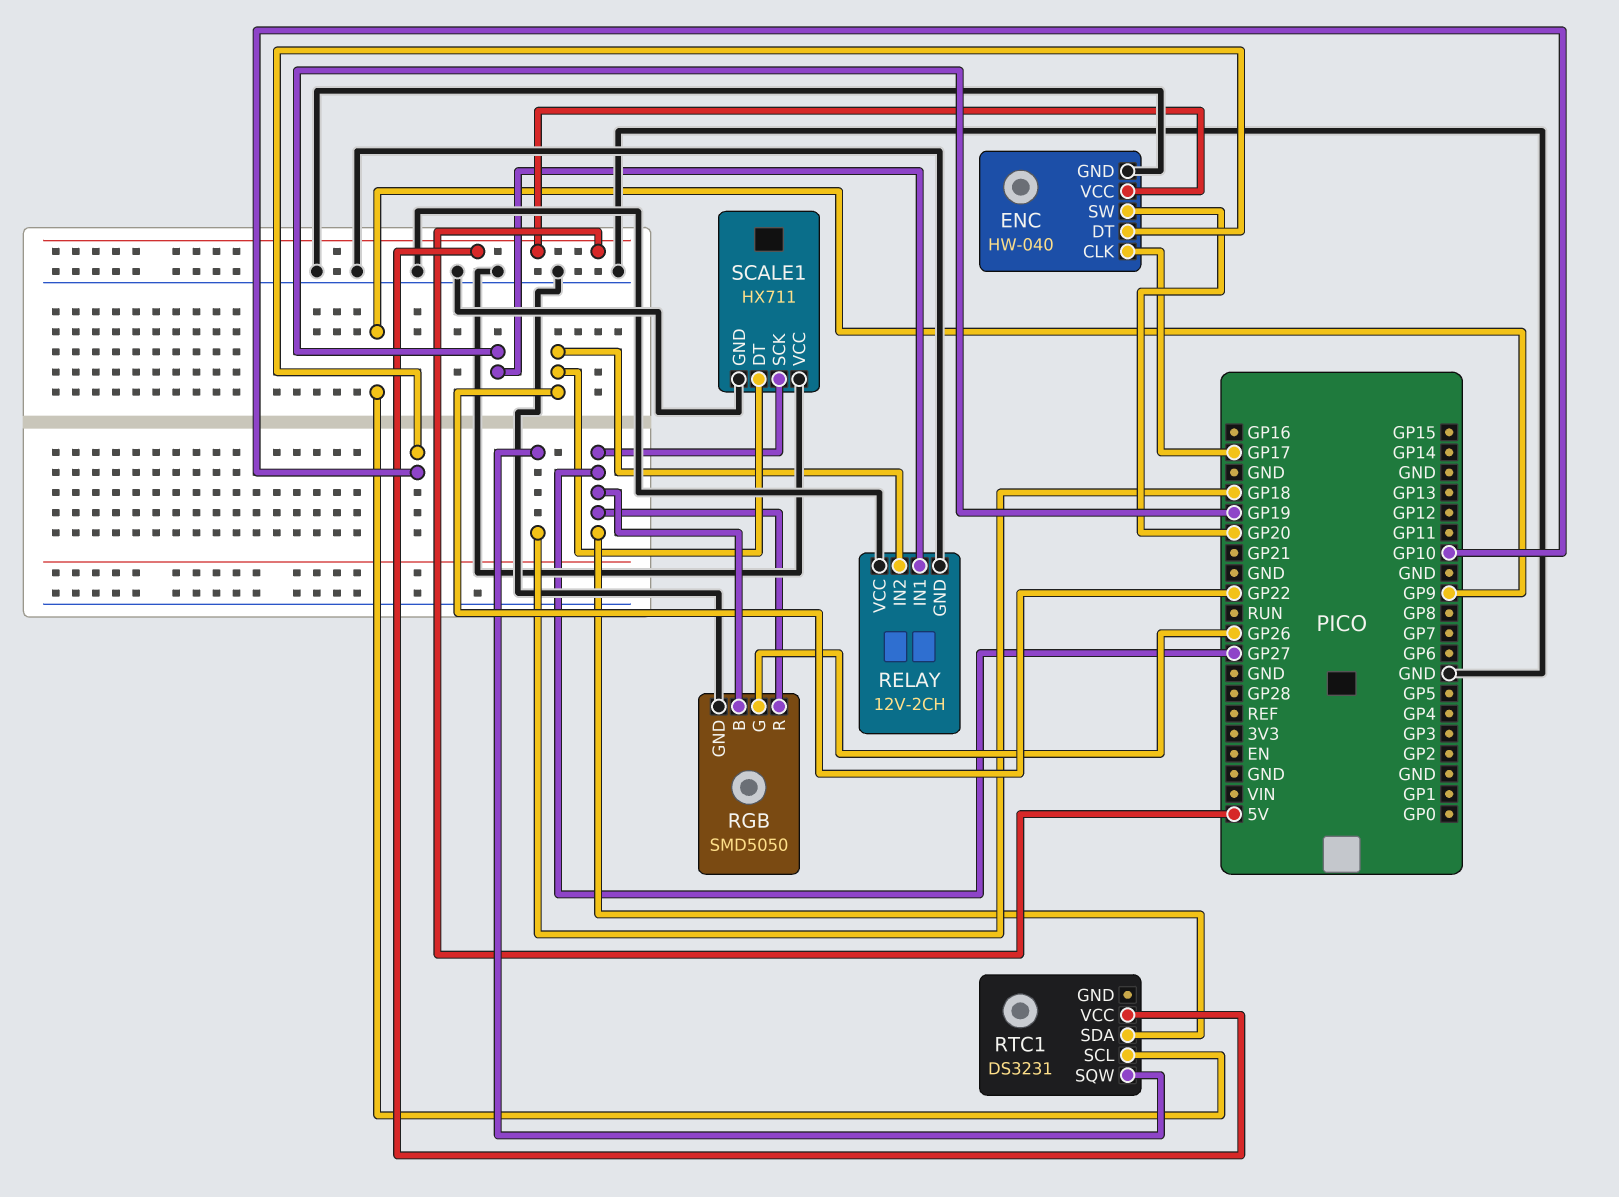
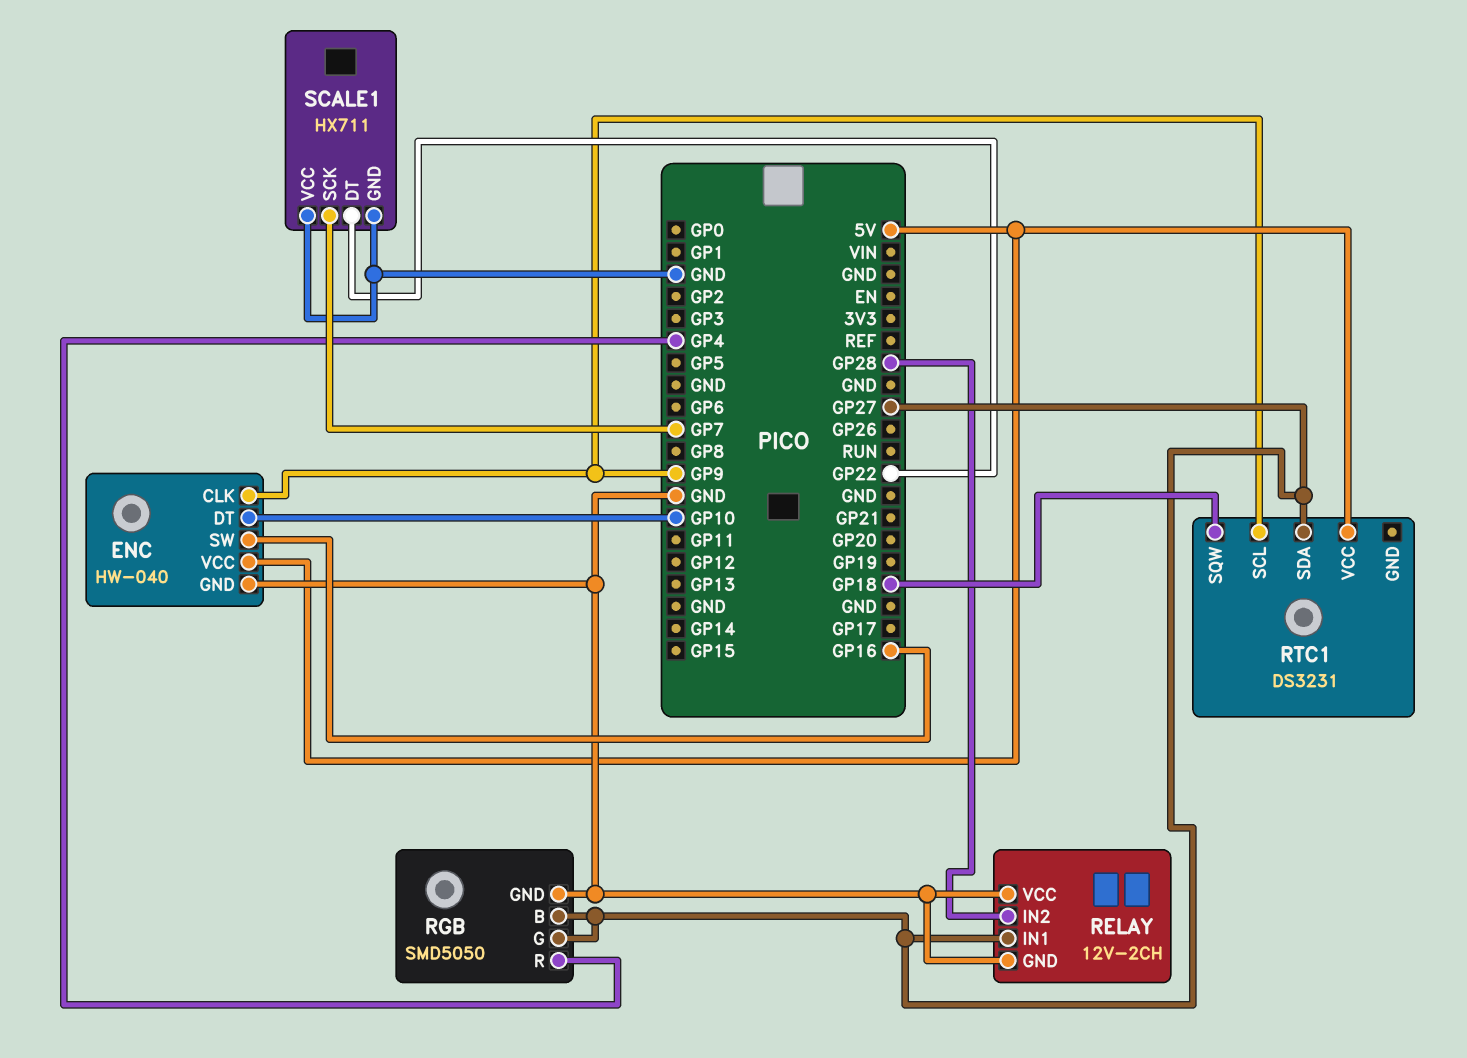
ENC pin CLK: GP17 -> GP9
ENC pin SW: GP20 -> GP16
RELAY pin IN1: GP19 -> GP27
RELAY pin IN2: GP22 -> GP28
RGB pin G: GP26 -> GP27
RGB pin R: GP27 -> GP4
SCALE1 pin SCK: GP27 -> GP7

